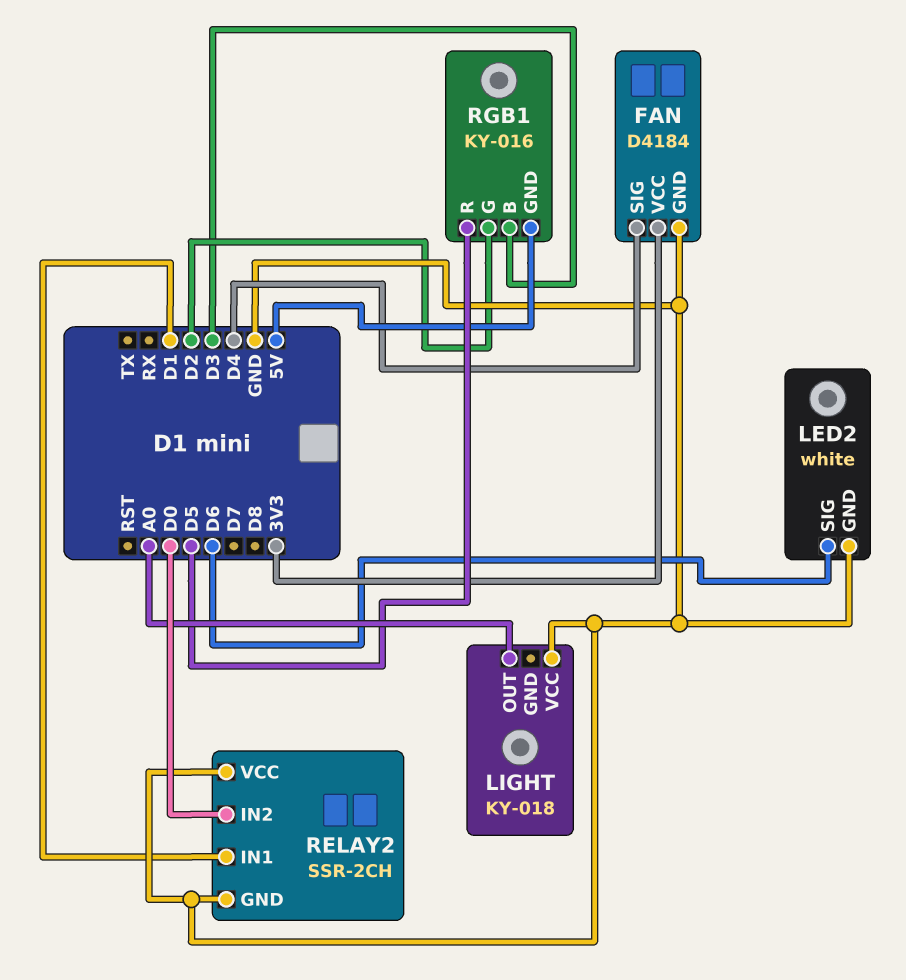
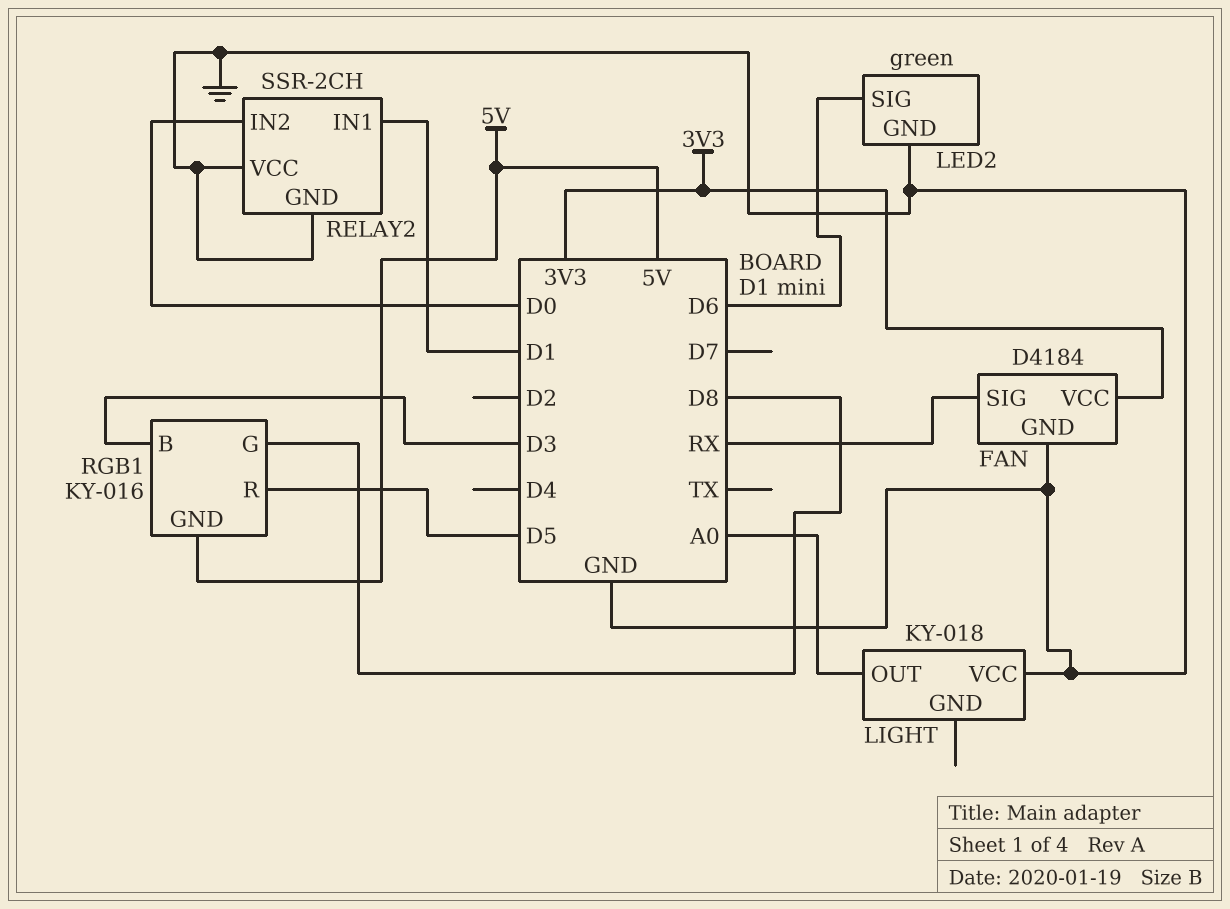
FAN pin SIG: D4 -> RX
LED2: white -> green
RGB1 pin G: D2 -> D8

